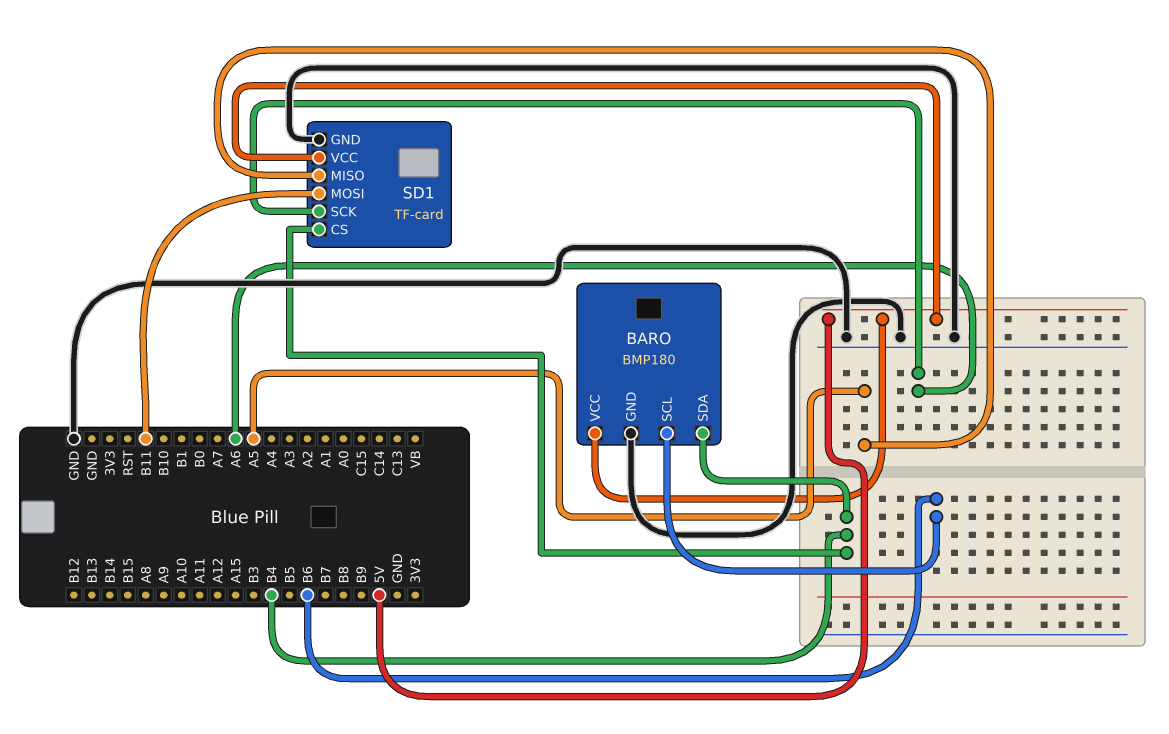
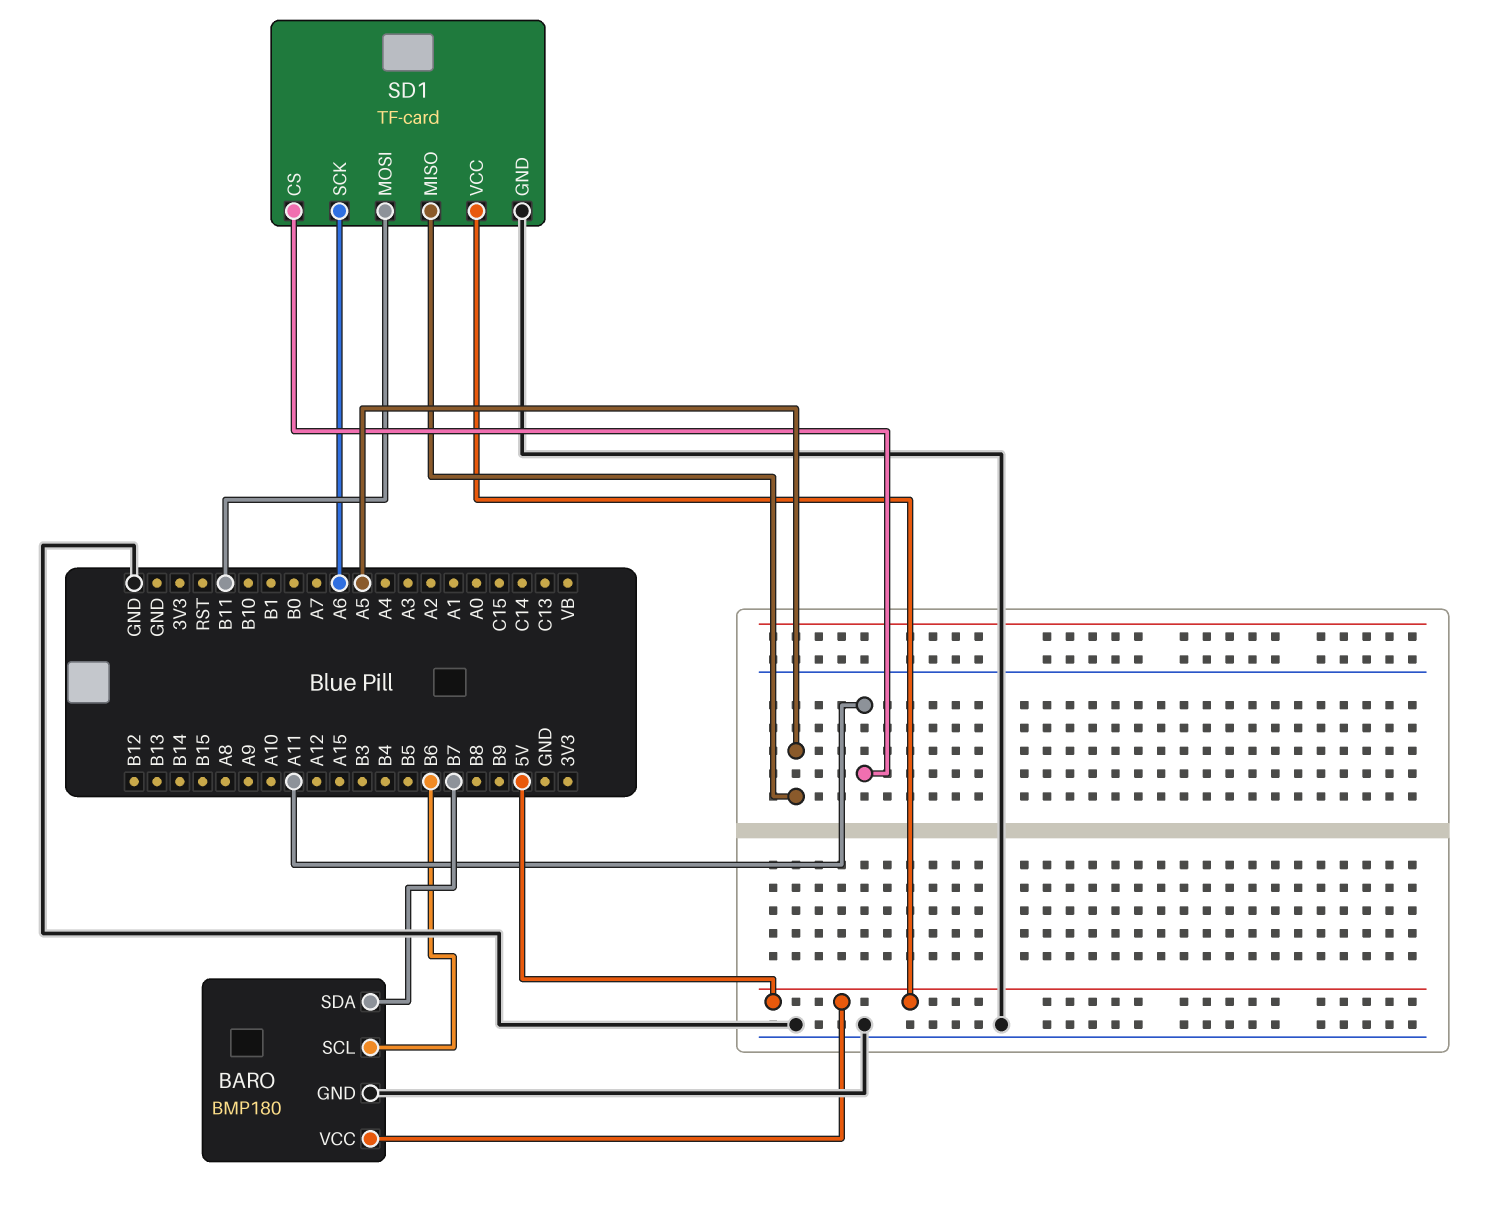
BARO pin SDA: B4 -> B7
SD1 pin CS: B4 -> A11

